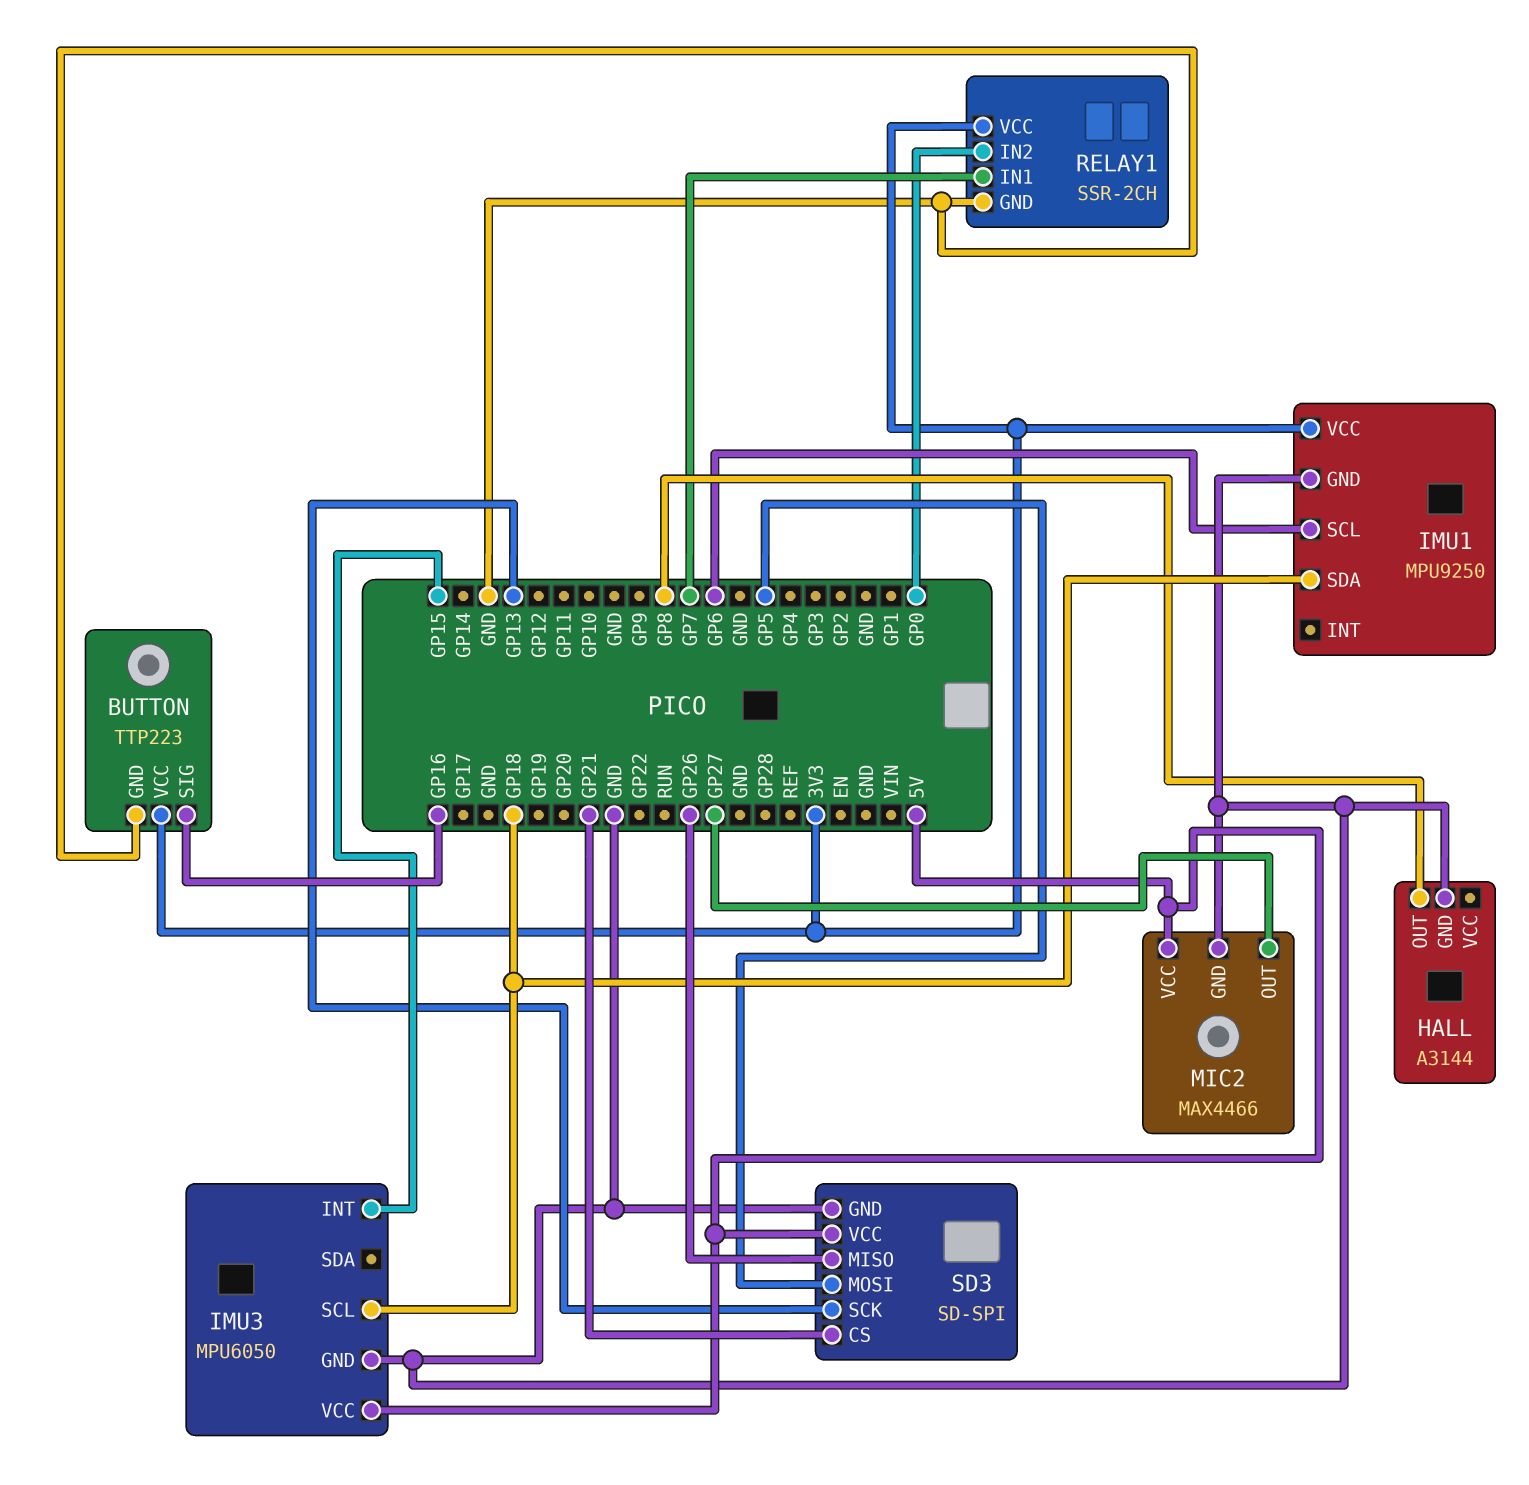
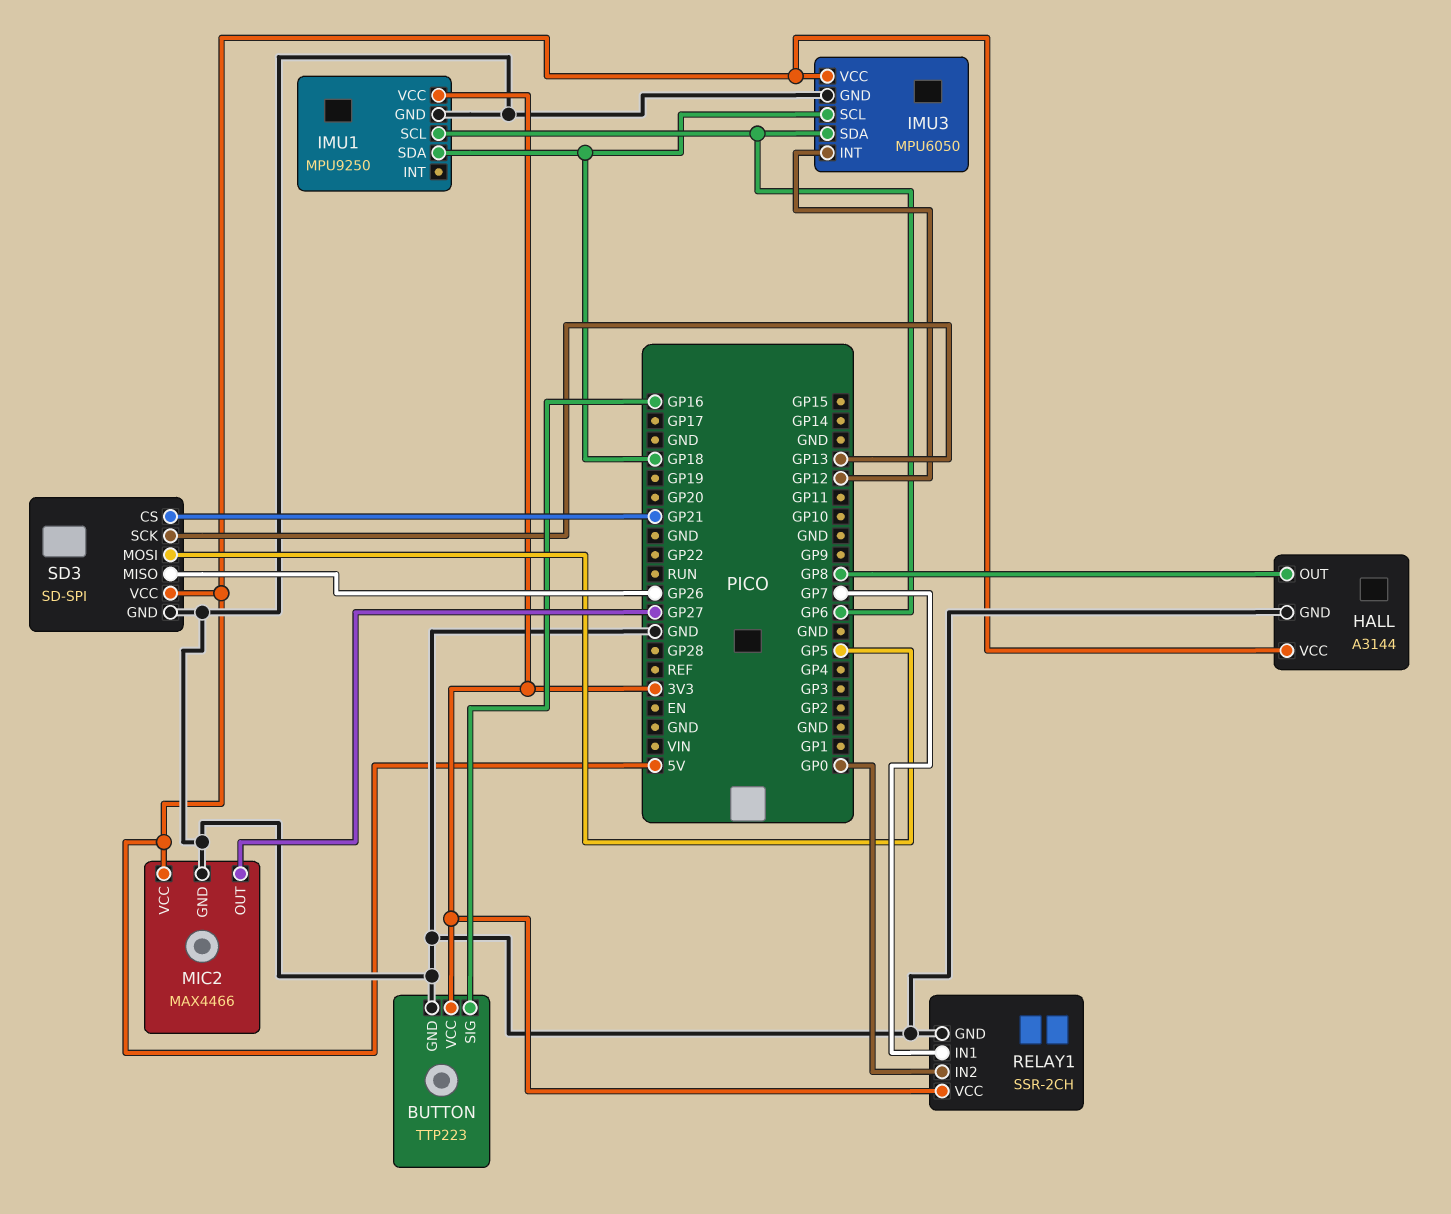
HALL pin VCC: none -> 5V
IMU3 pin INT: GP15 -> GP12
IMU3 pin SDA: none -> GP6

